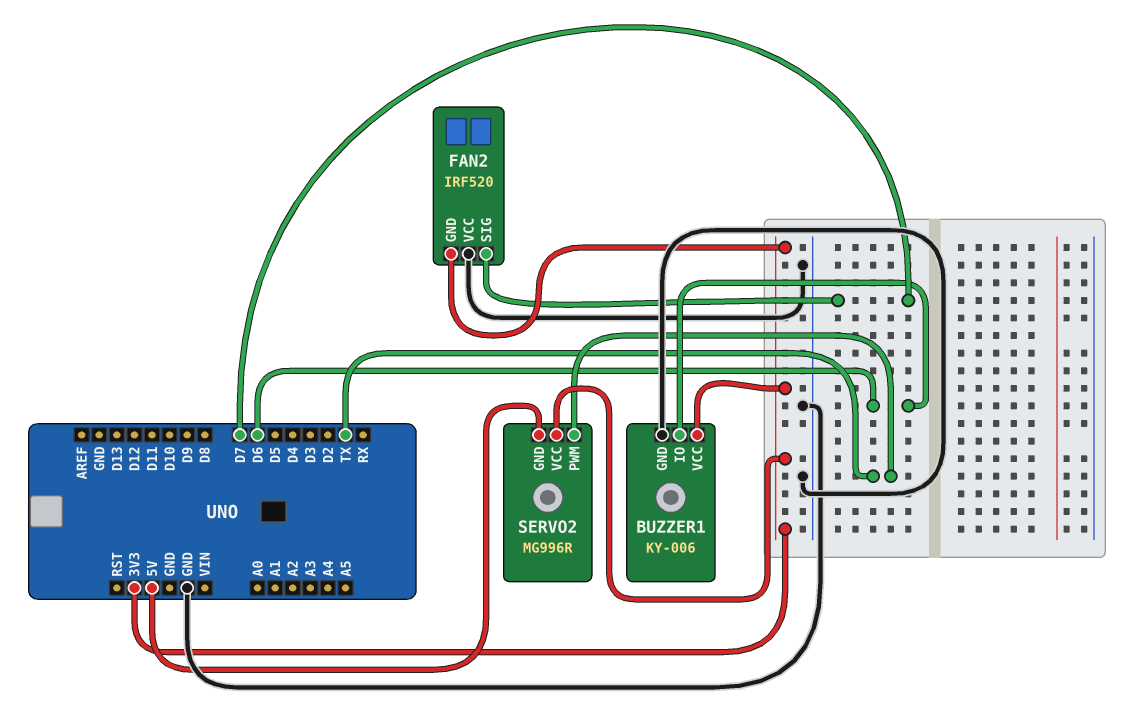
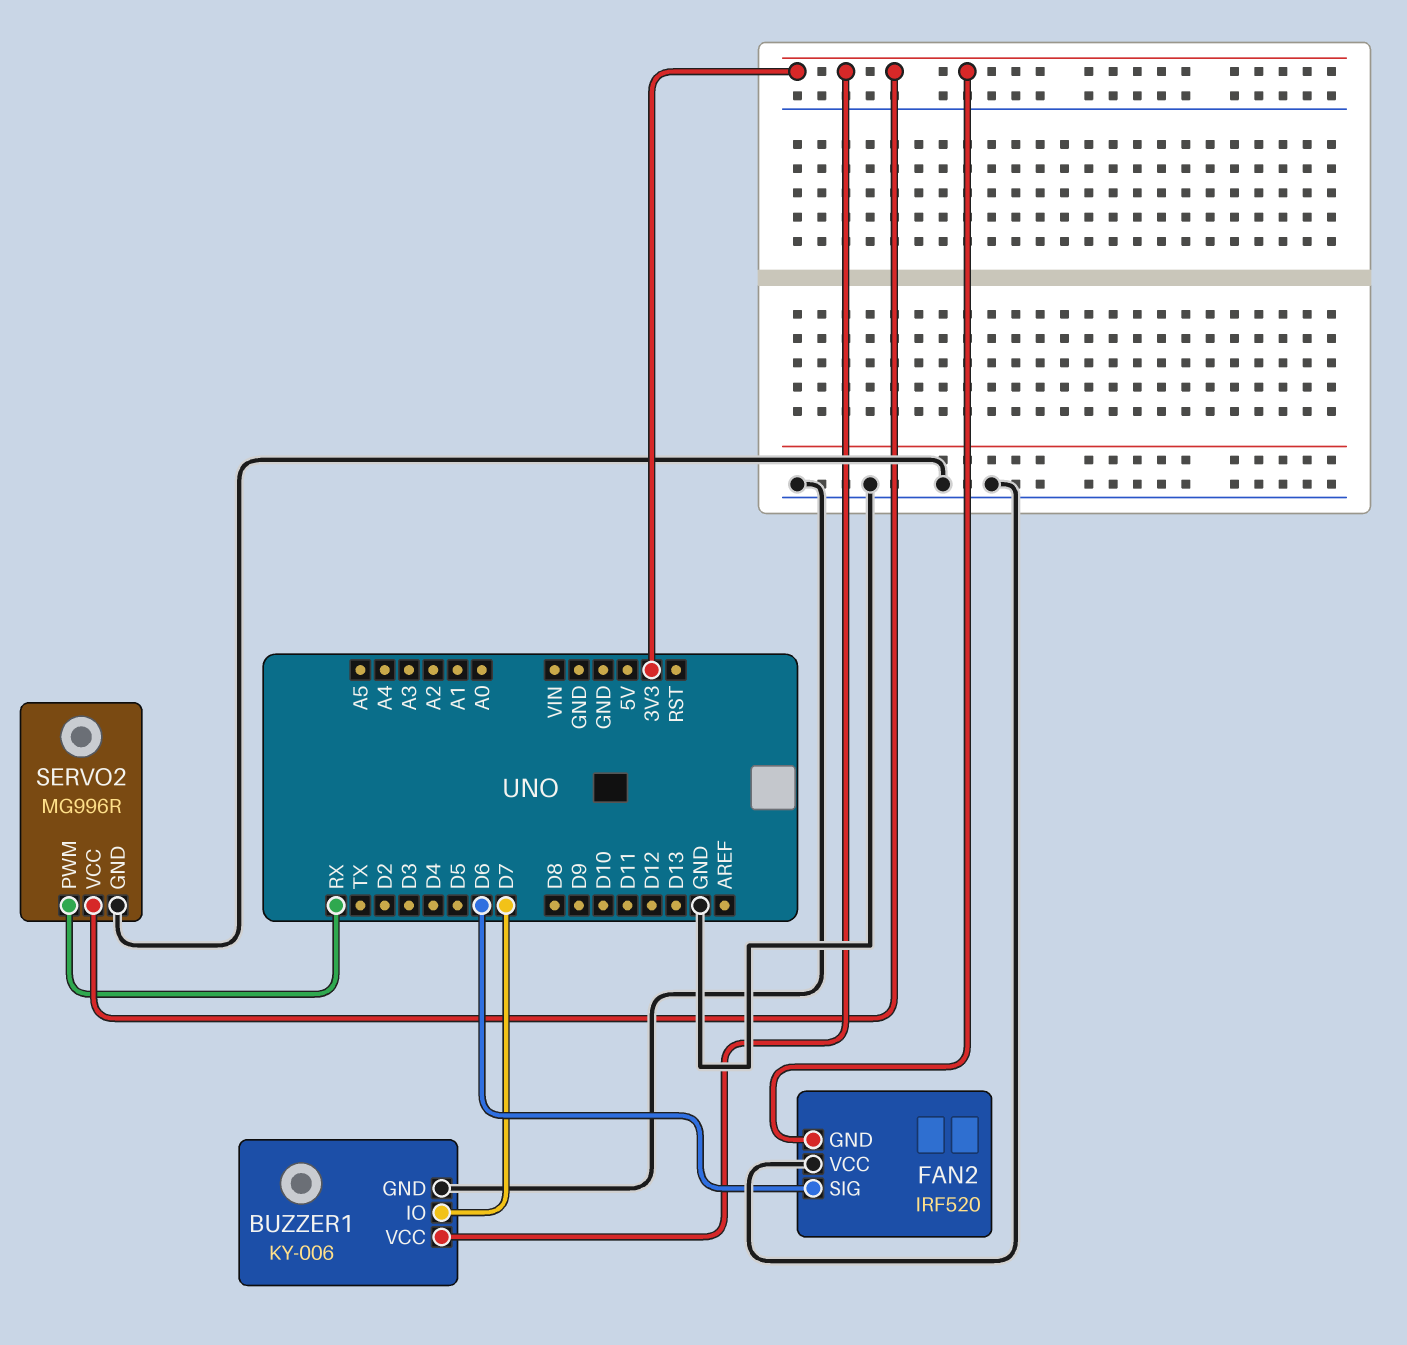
BUZZER1 pin IO: D6 -> D7
FAN2 pin SIG: D7 -> D6
SERVO2 pin GND: 5V -> GND
SERVO2 pin PWM: TX -> RX

